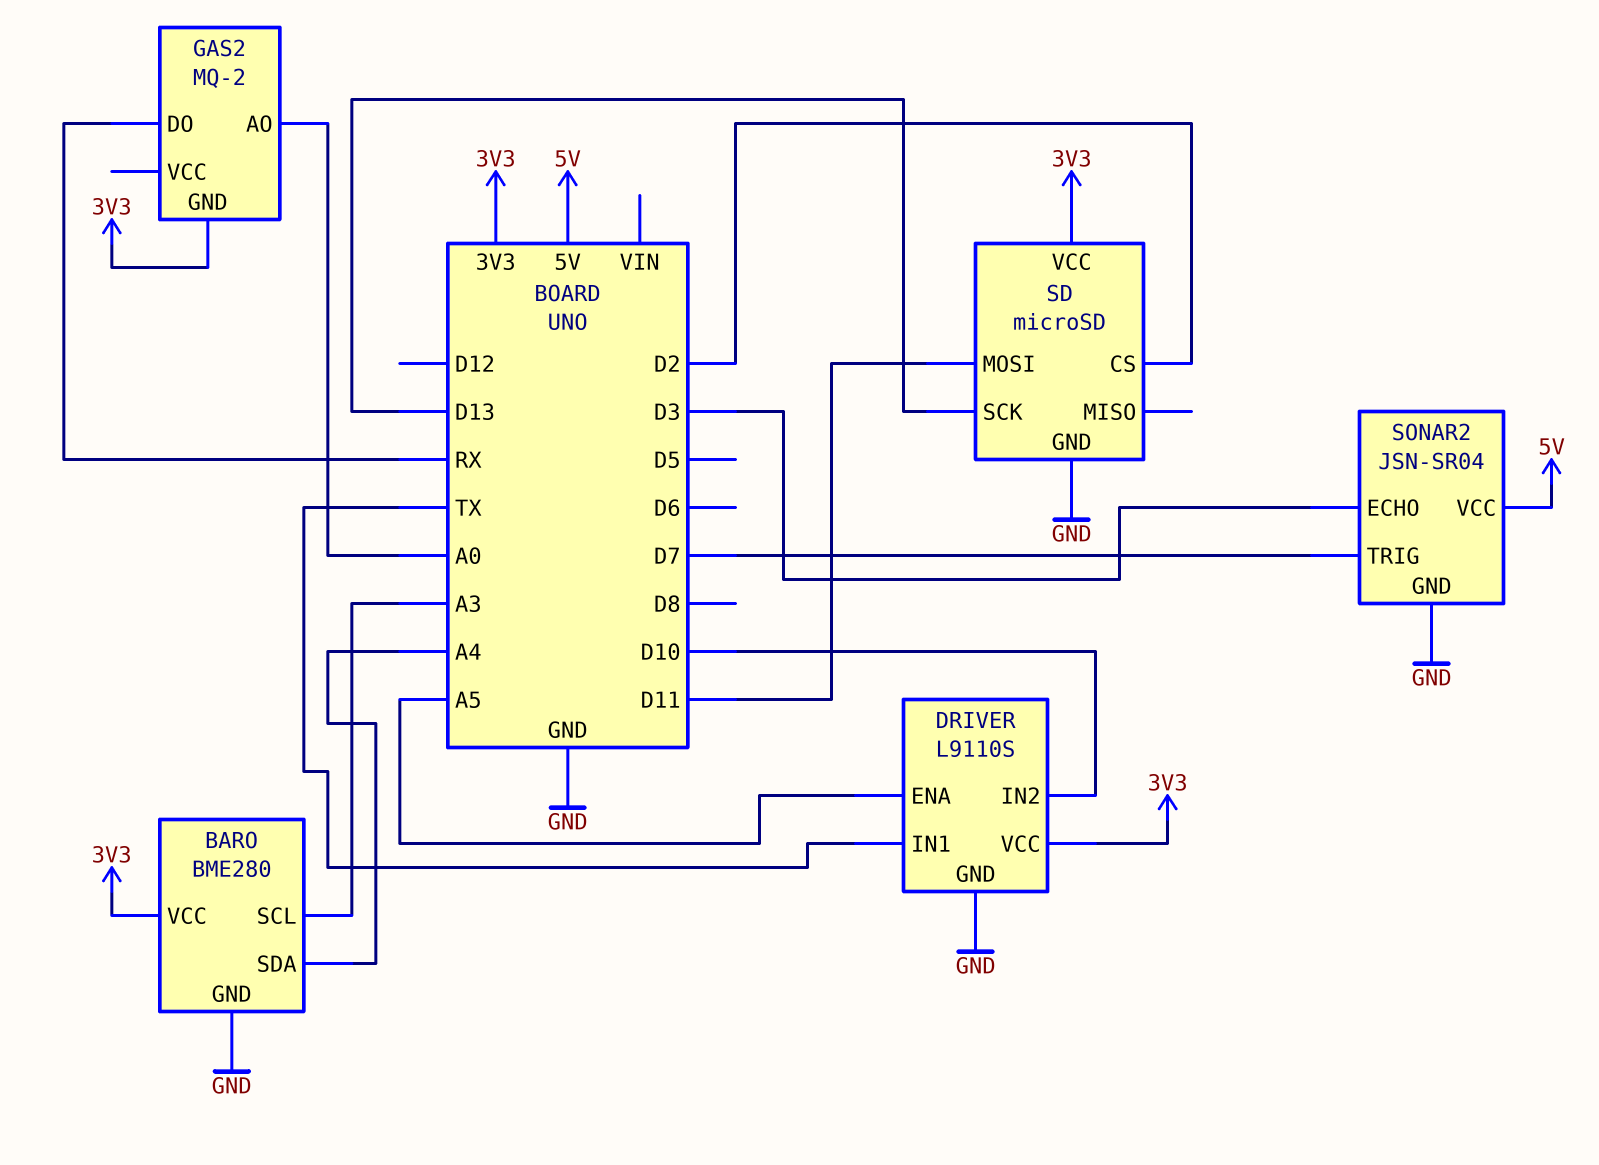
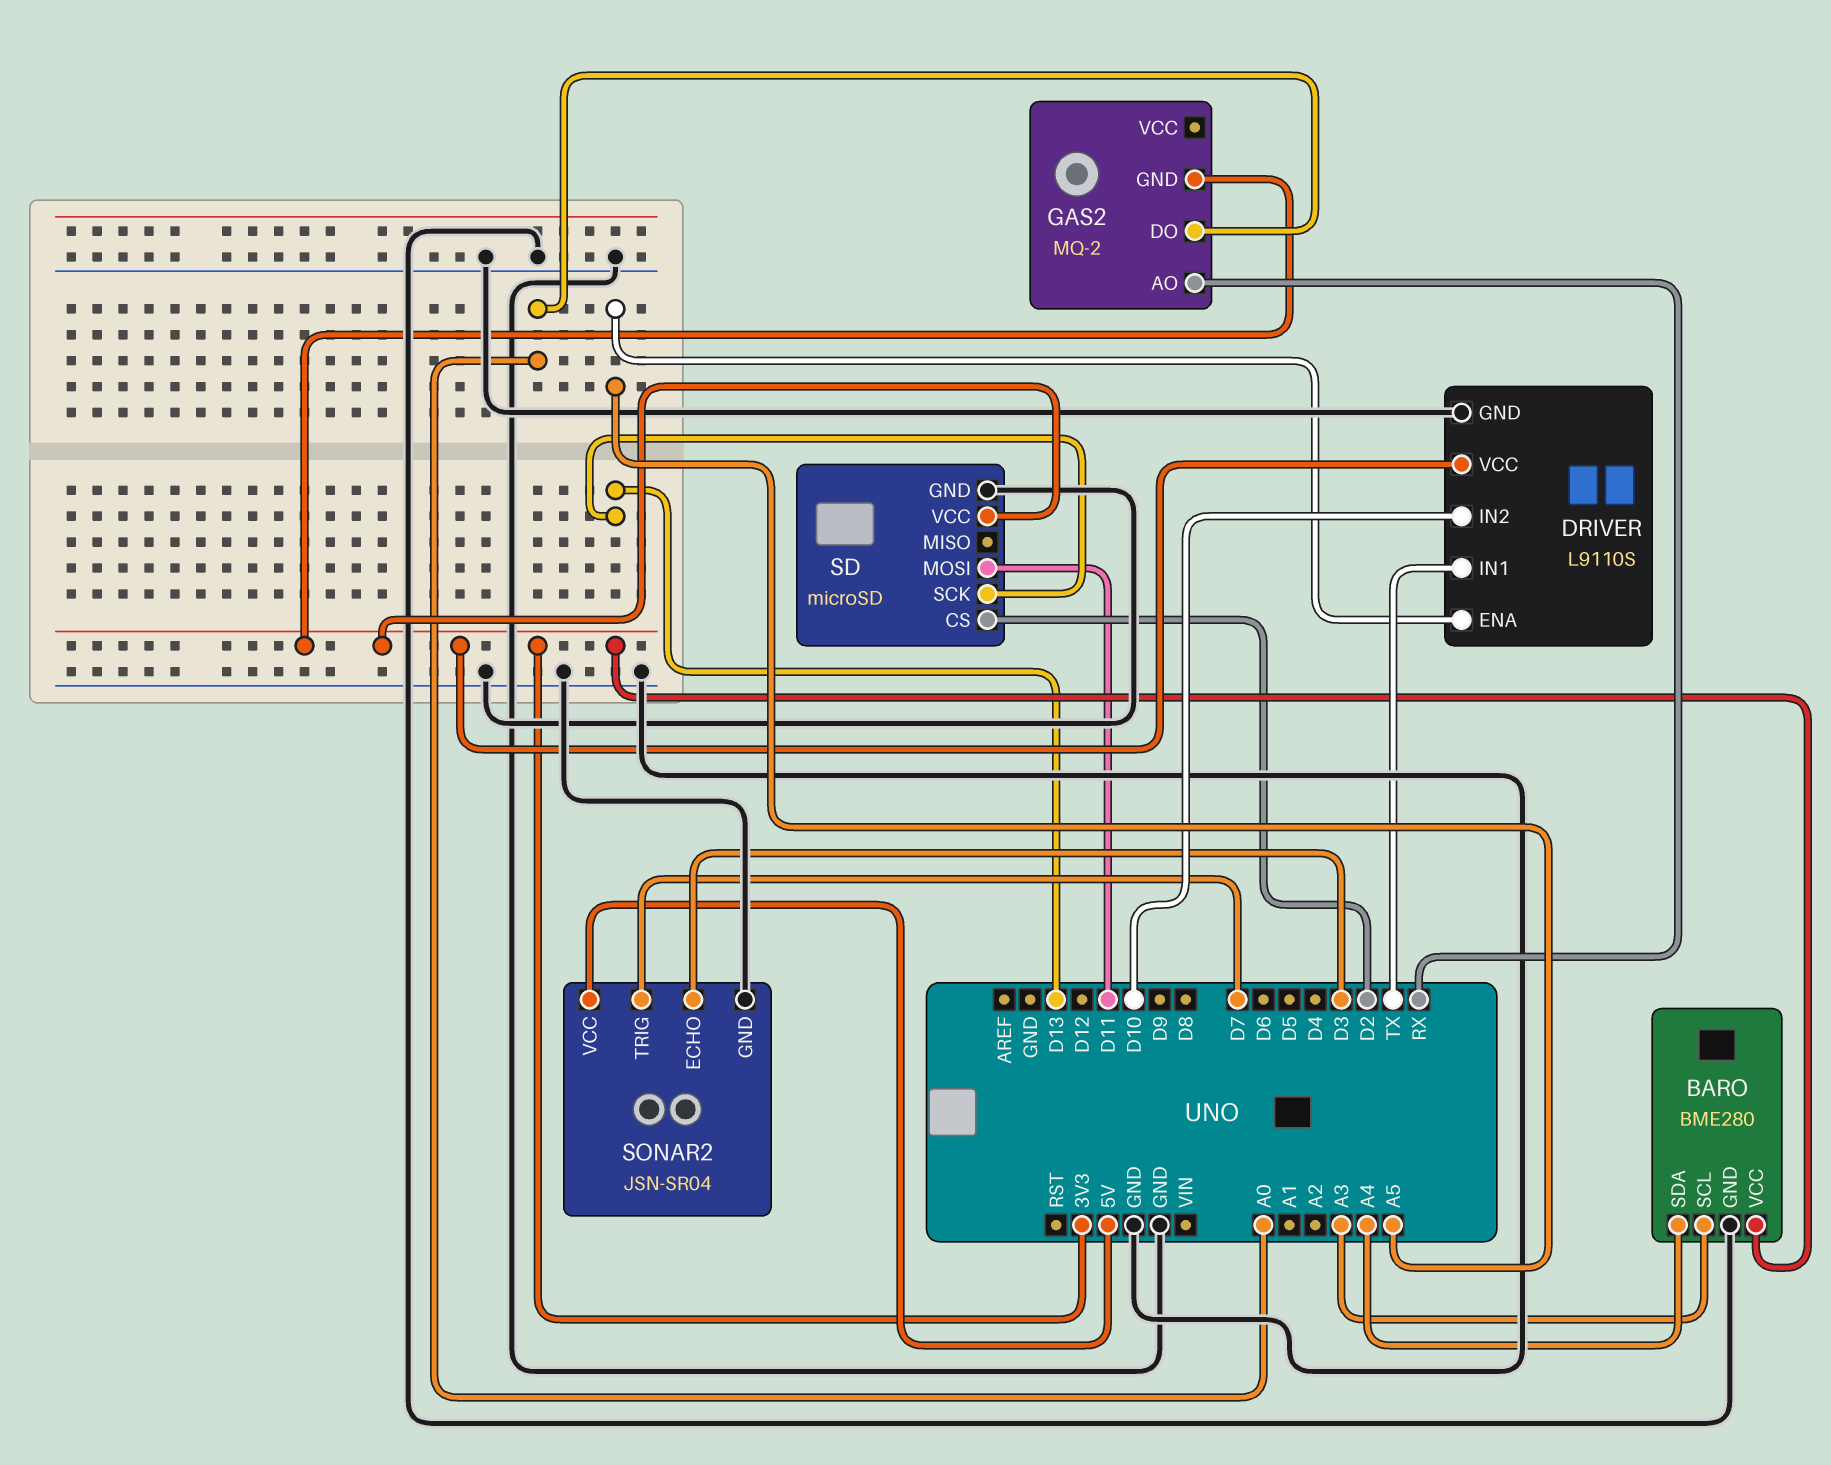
GAS2 pin AO: A0 -> RX
GAS2 pin DO: RX -> A0

